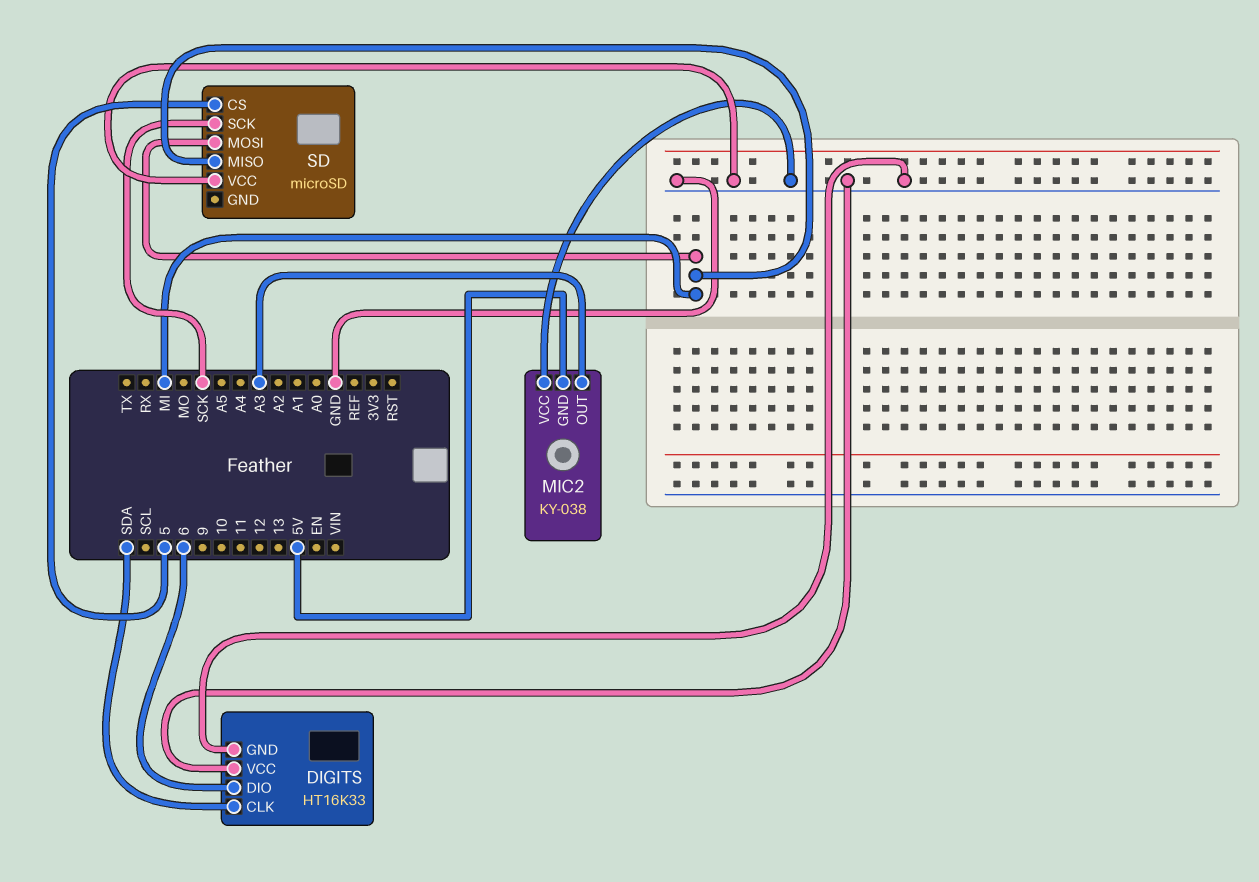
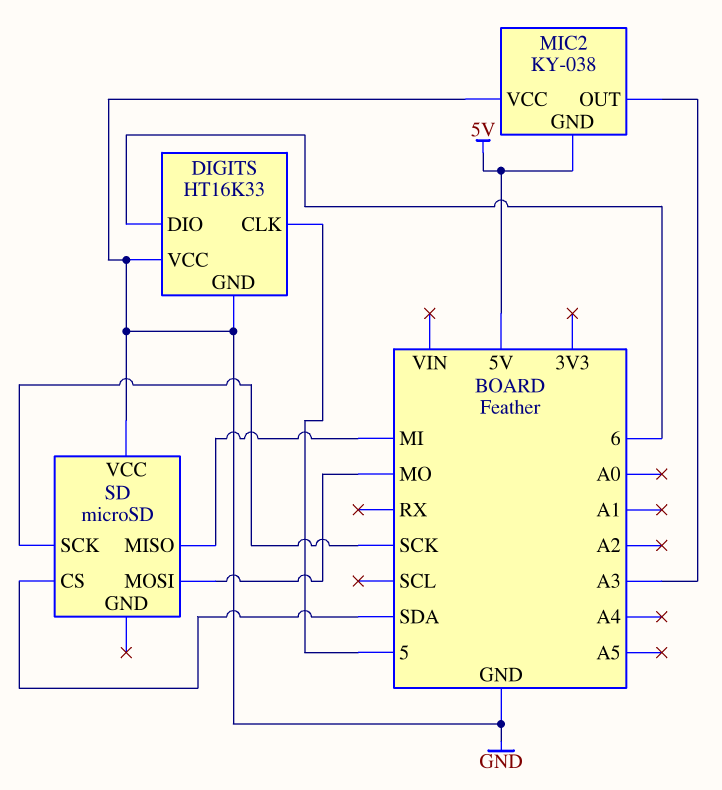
DIGITS pin CLK: SDA -> 5
SD pin CS: 5 -> SDA
SD pin MOSI: MI -> MO

